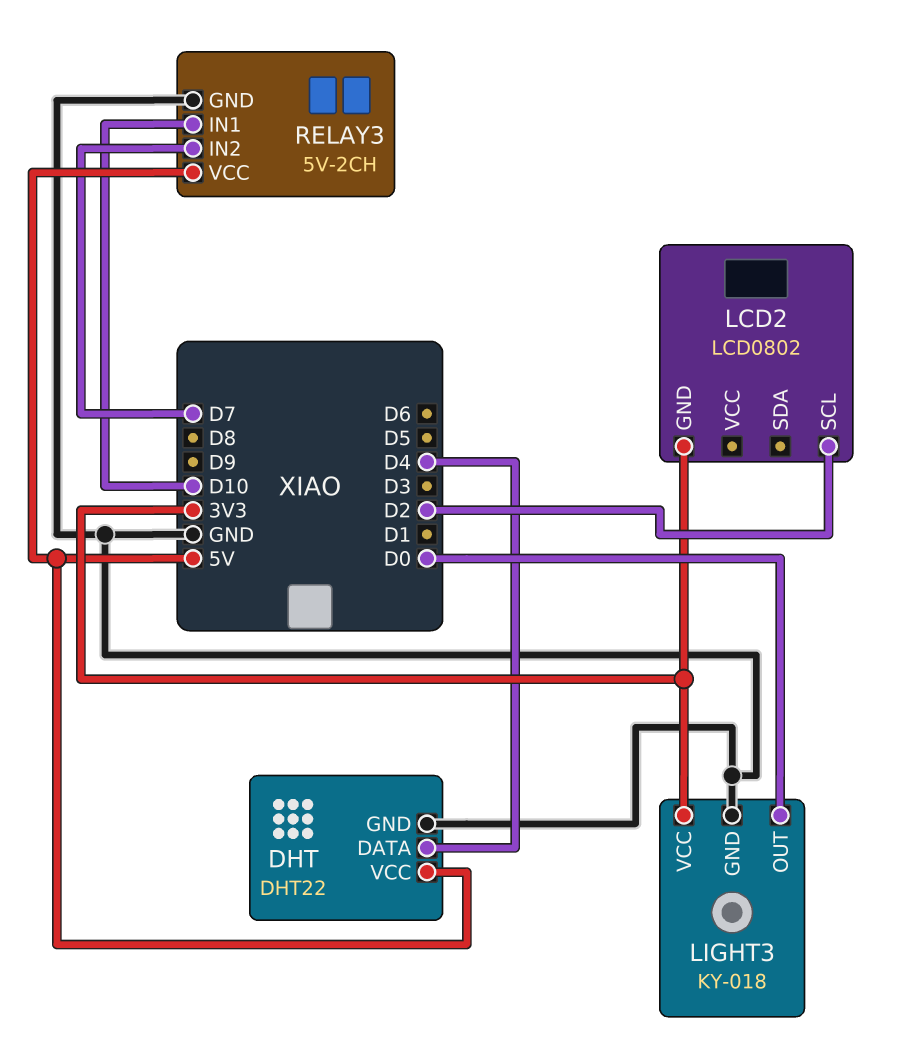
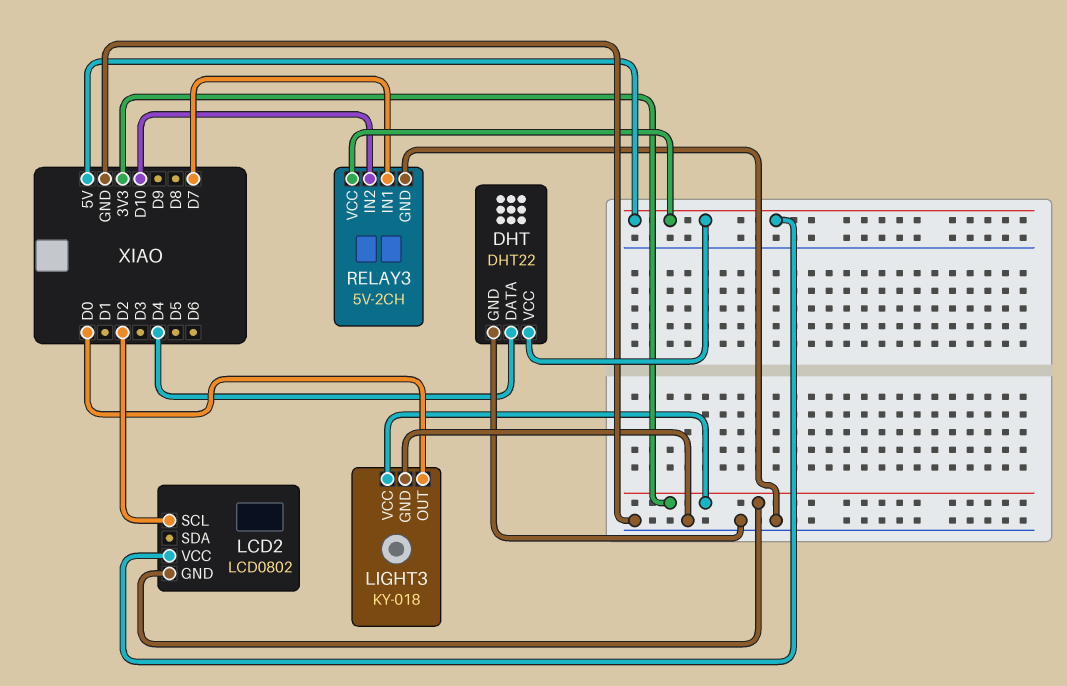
LCD2 pin VCC: none -> 5V
RELAY3 pin IN1: D10 -> D7
RELAY3 pin IN2: D7 -> D10

